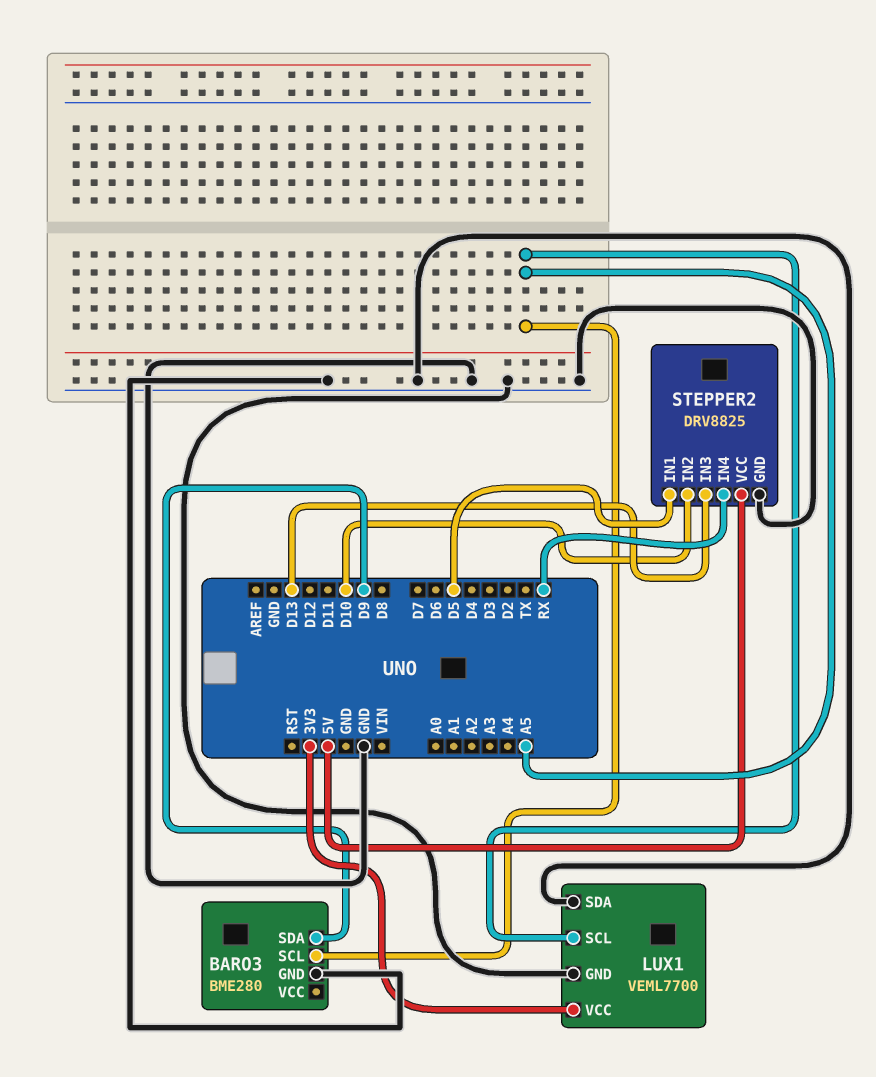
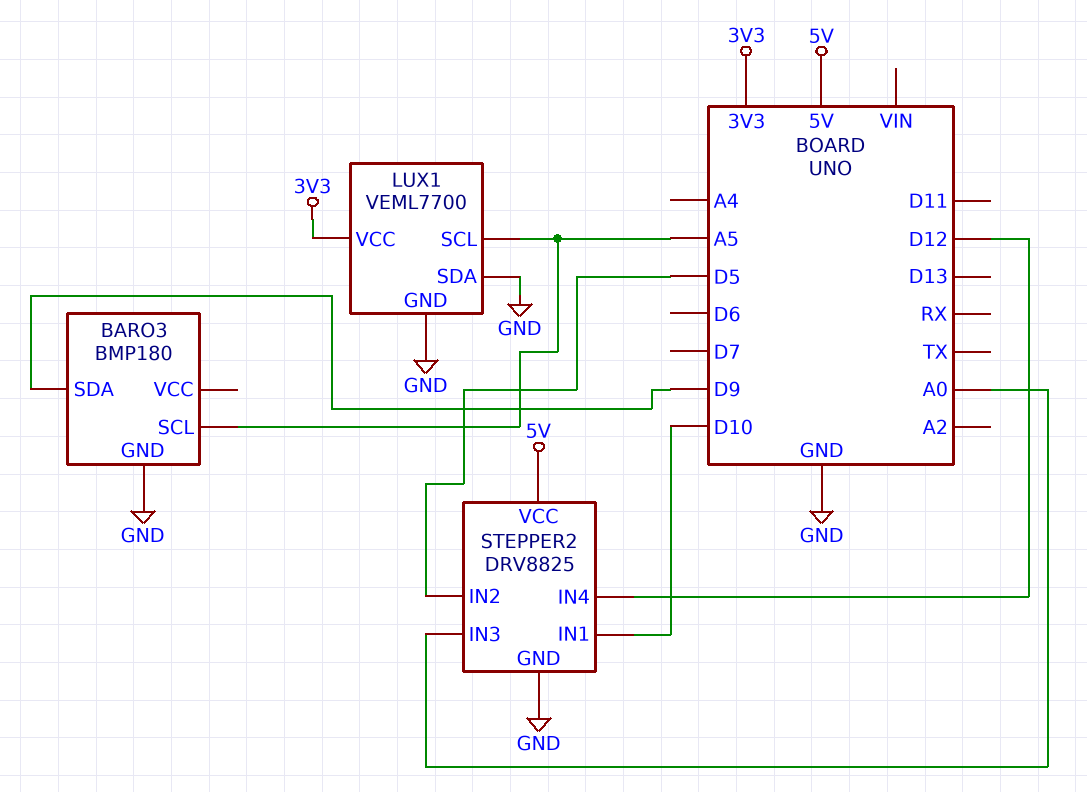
BARO3: BME280 -> BMP180
STEPPER2 pin IN1: D5 -> D10
STEPPER2 pin IN2: D10 -> D5
STEPPER2 pin IN3: D13 -> A0
STEPPER2 pin IN4: RX -> D12

